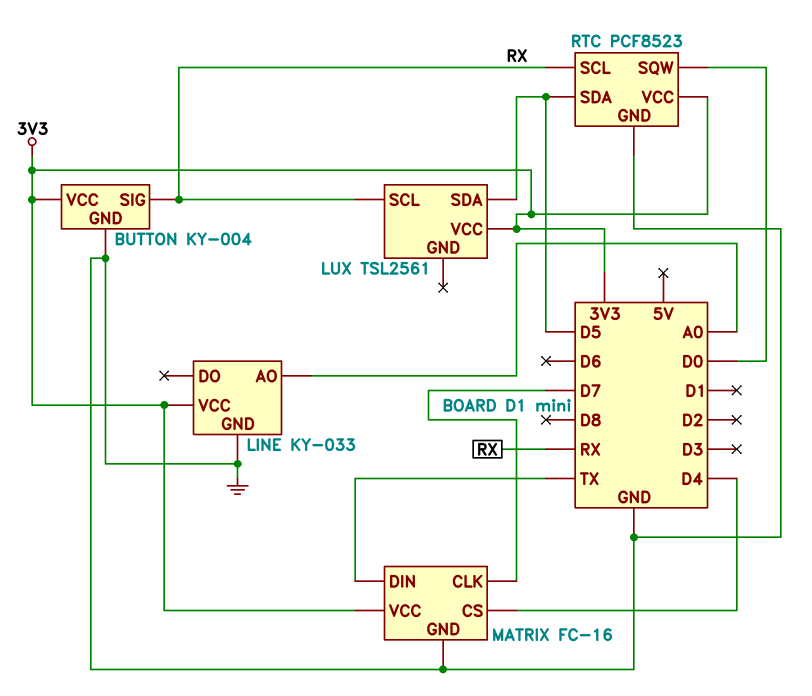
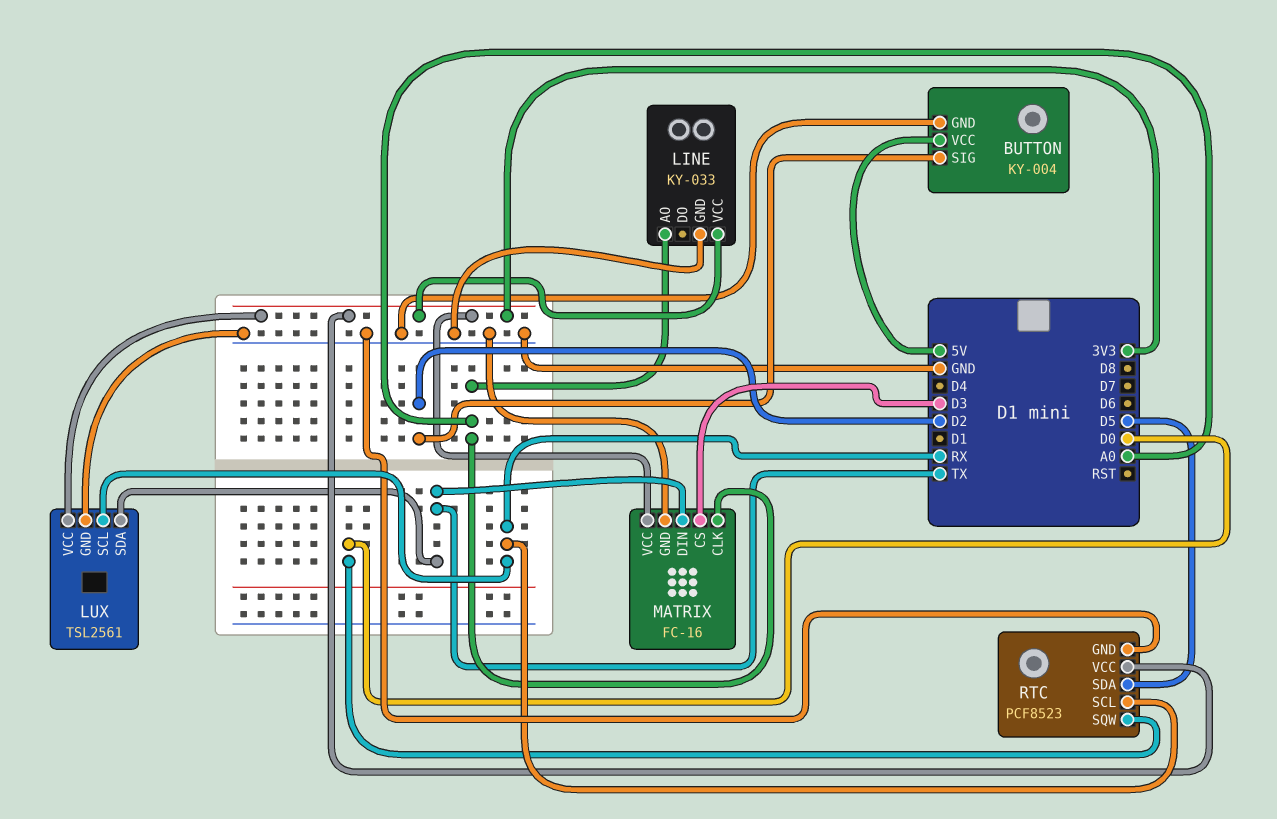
BUTTON pin SIG: RX -> D2
BUTTON pin VCC: 3V3 -> 5V
LUX pin GND: none -> GND
LUX pin SDA: D5 -> TX
MATRIX pin CLK: D7 -> A0
MATRIX pin CS: D4 -> D3

